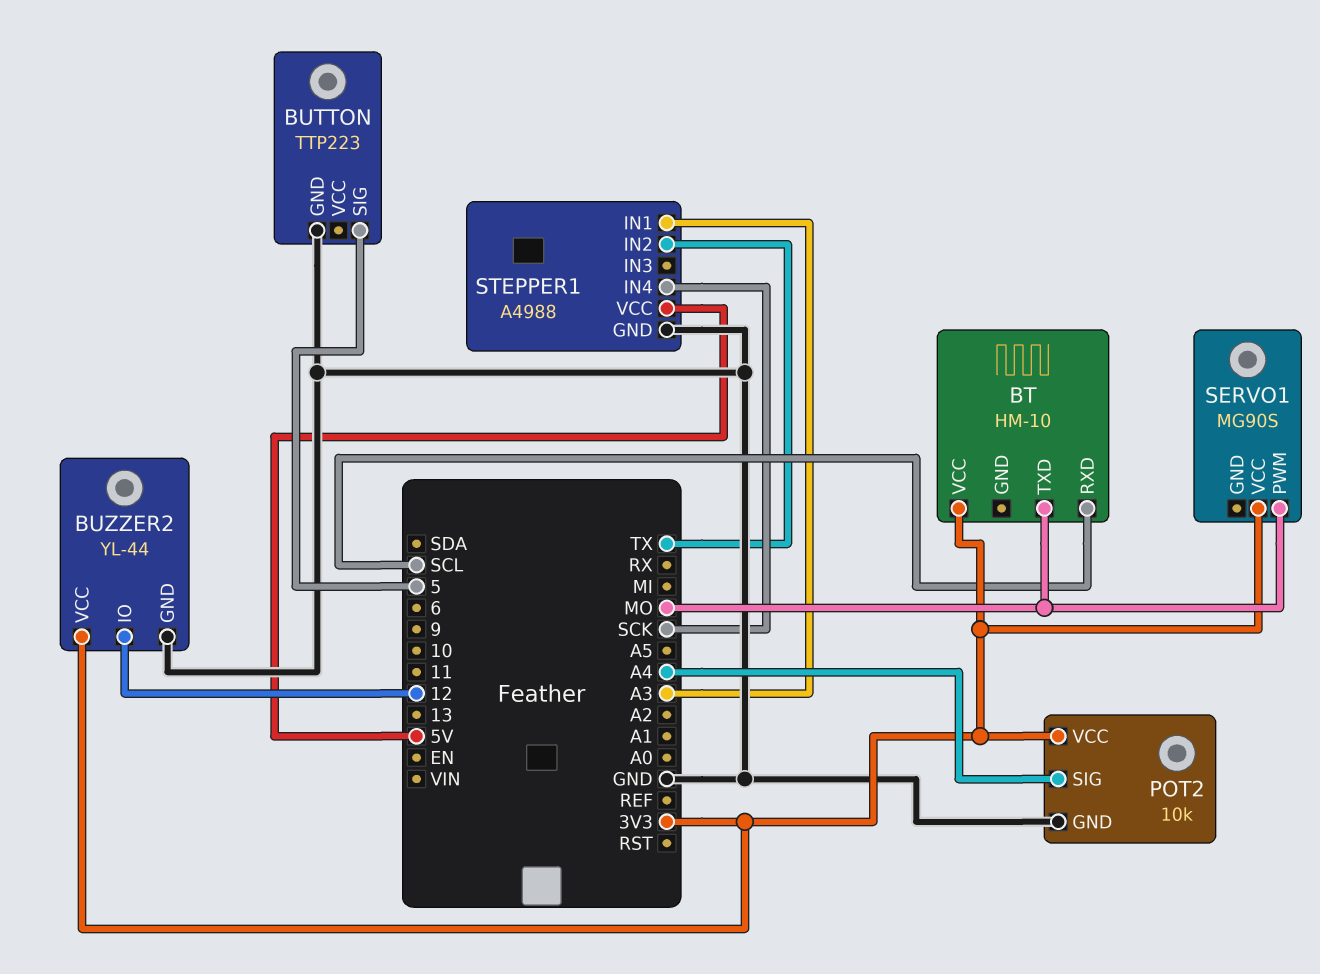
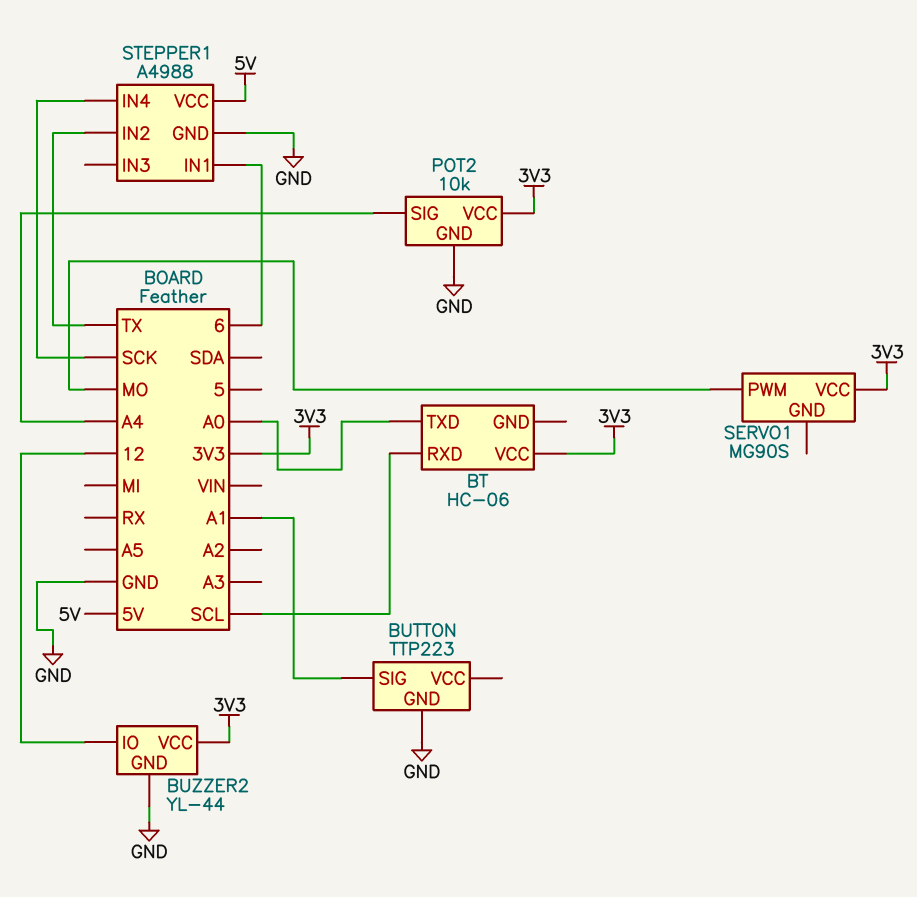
BT: HM-10 -> HC-06
BT pin TXD: MO -> A0
BUTTON pin SIG: 5 -> A1
STEPPER1 pin IN1: A3 -> 6

